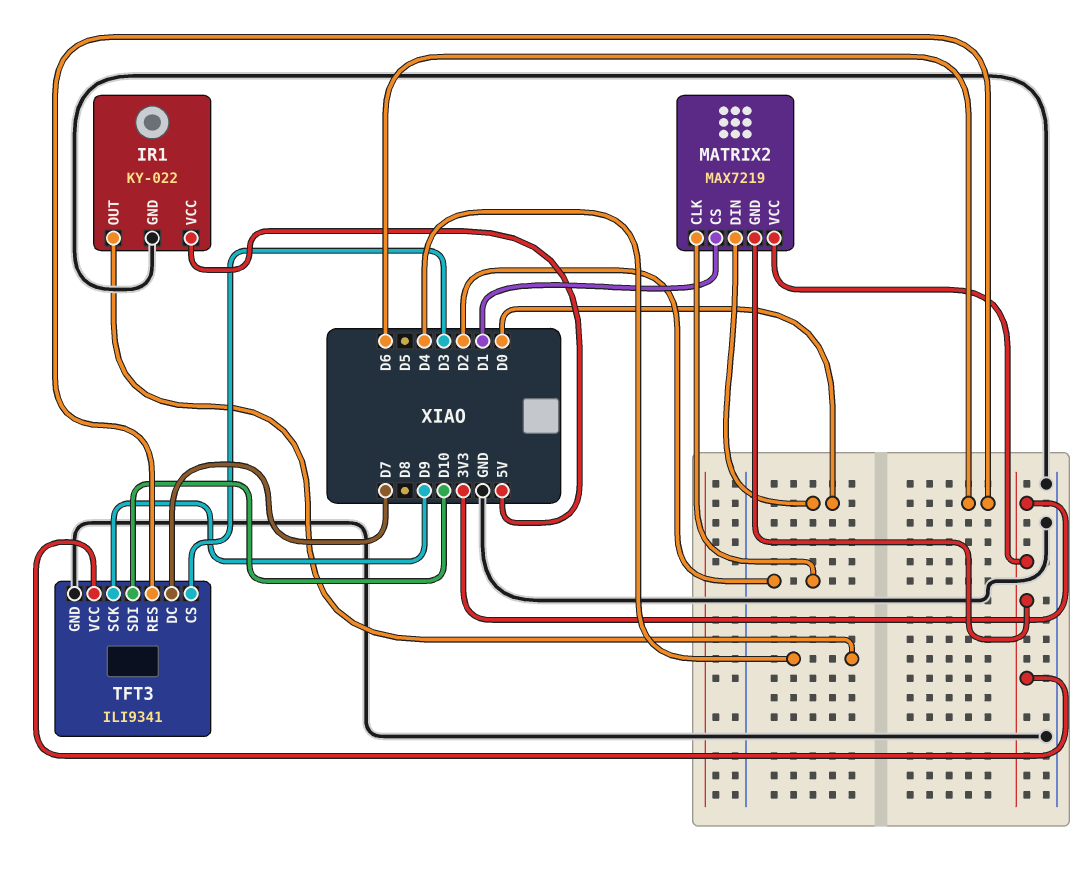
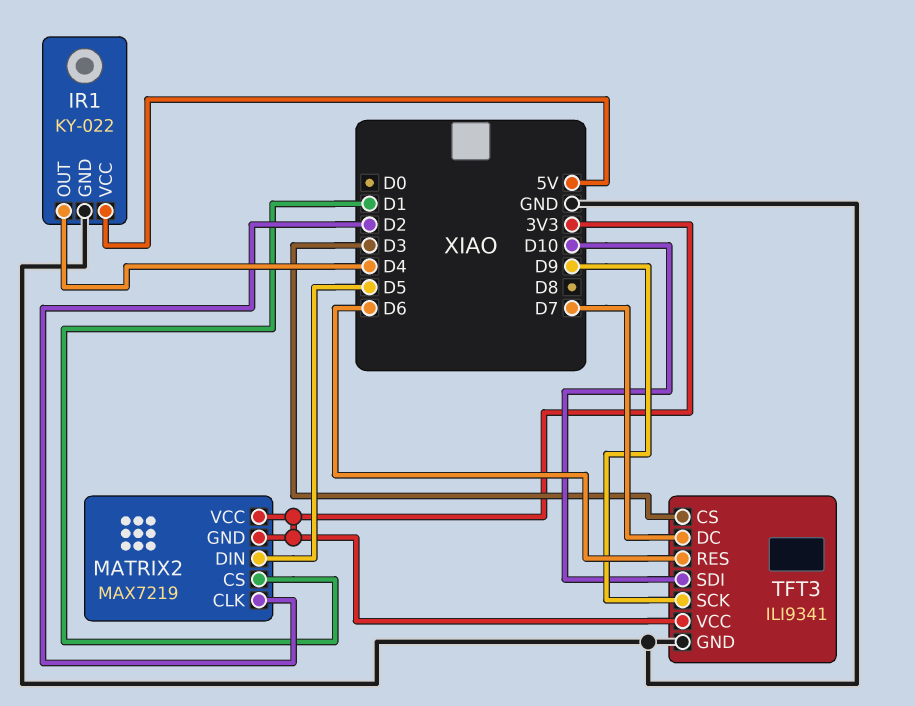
MATRIX2 pin DIN: D0 -> D5

